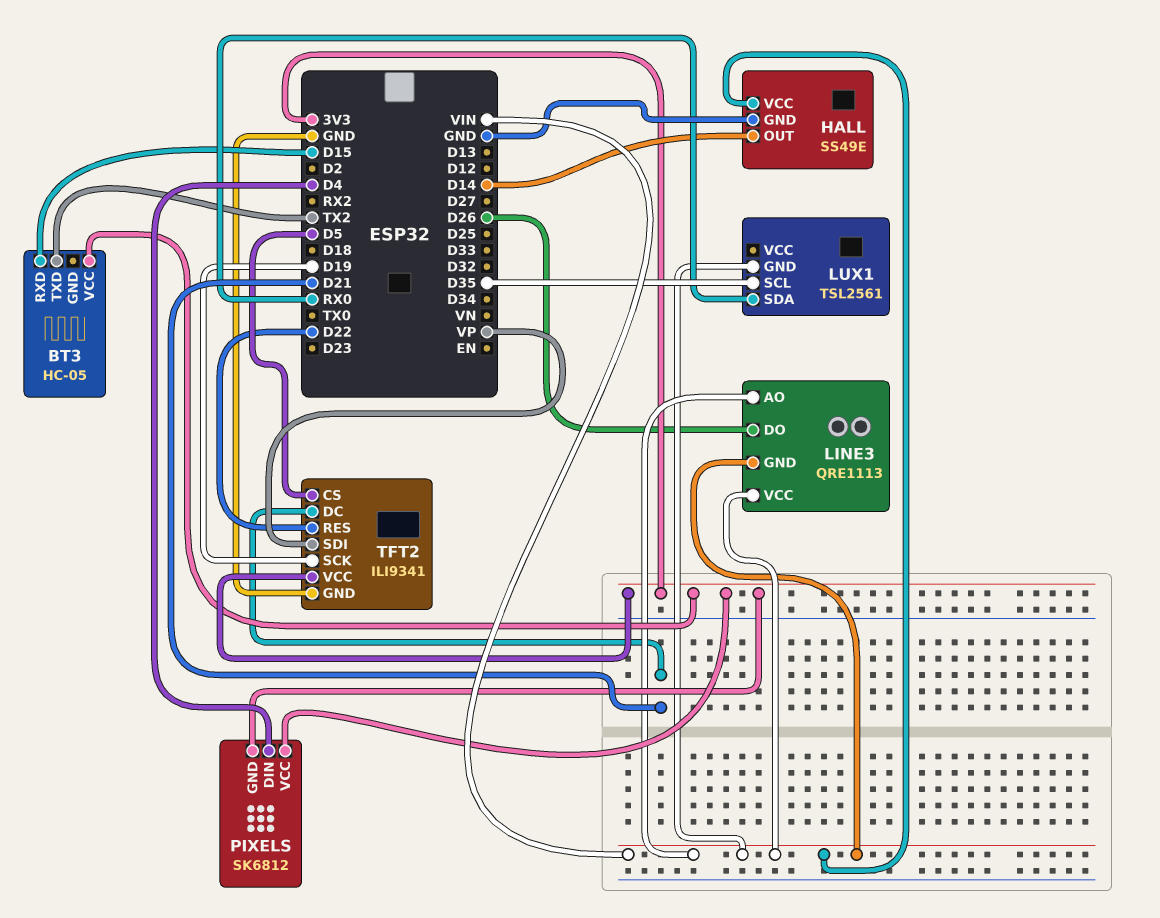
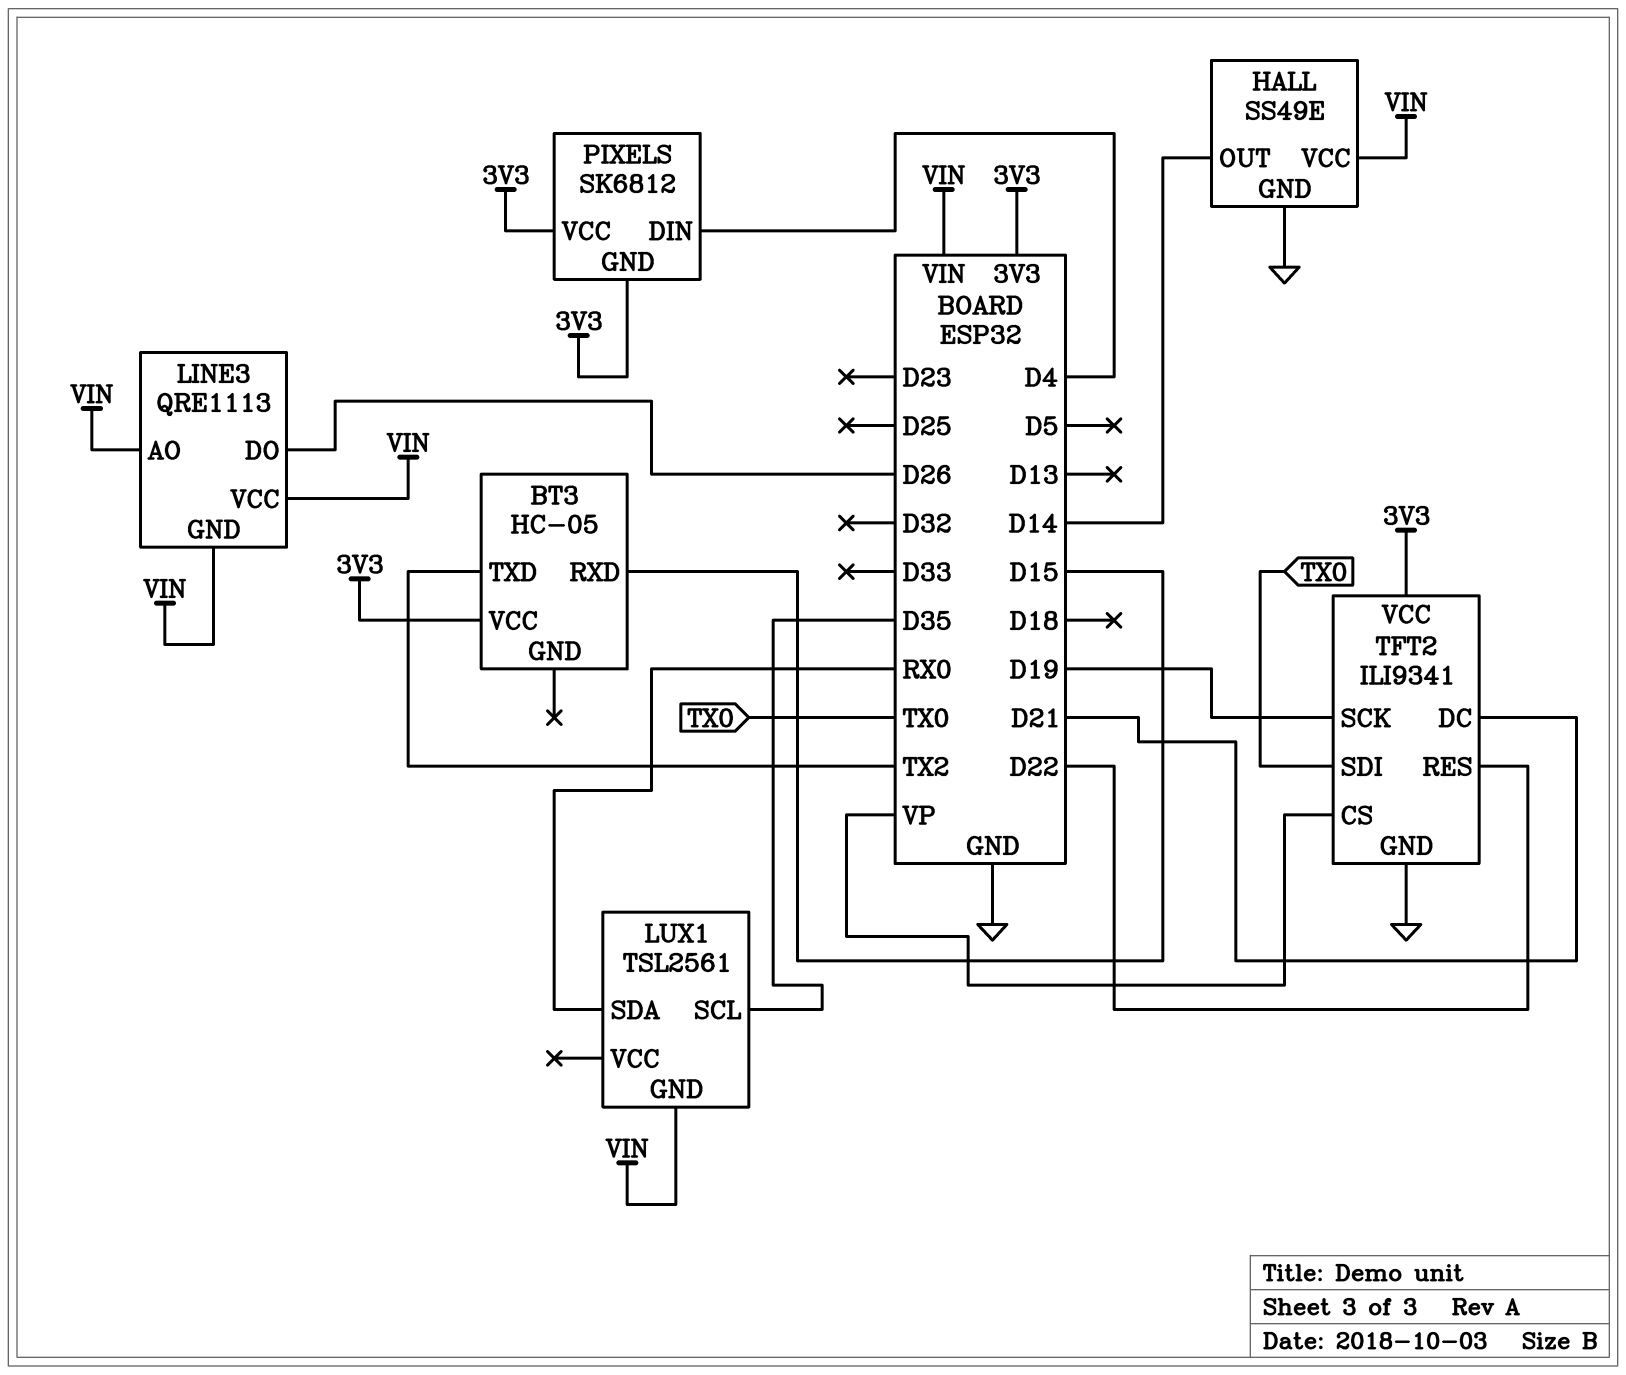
TFT2 pin CS: D5 -> VP
TFT2 pin SDI: VP -> TX0

